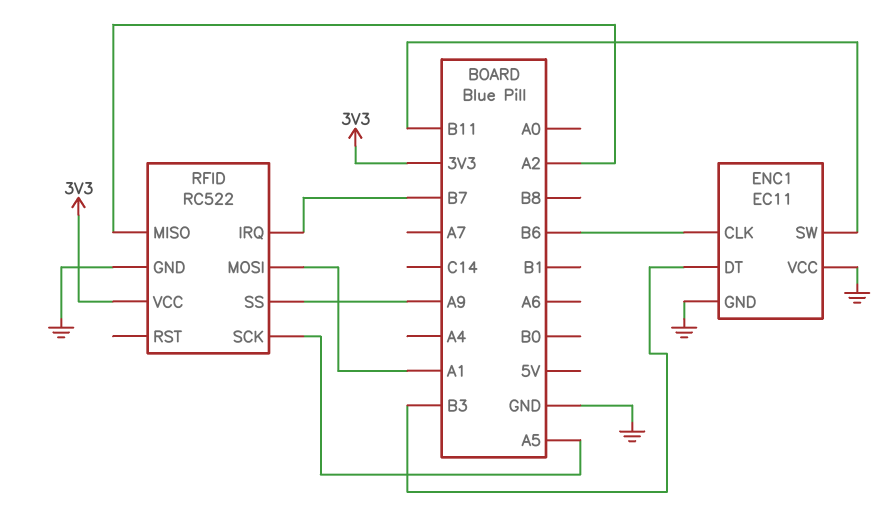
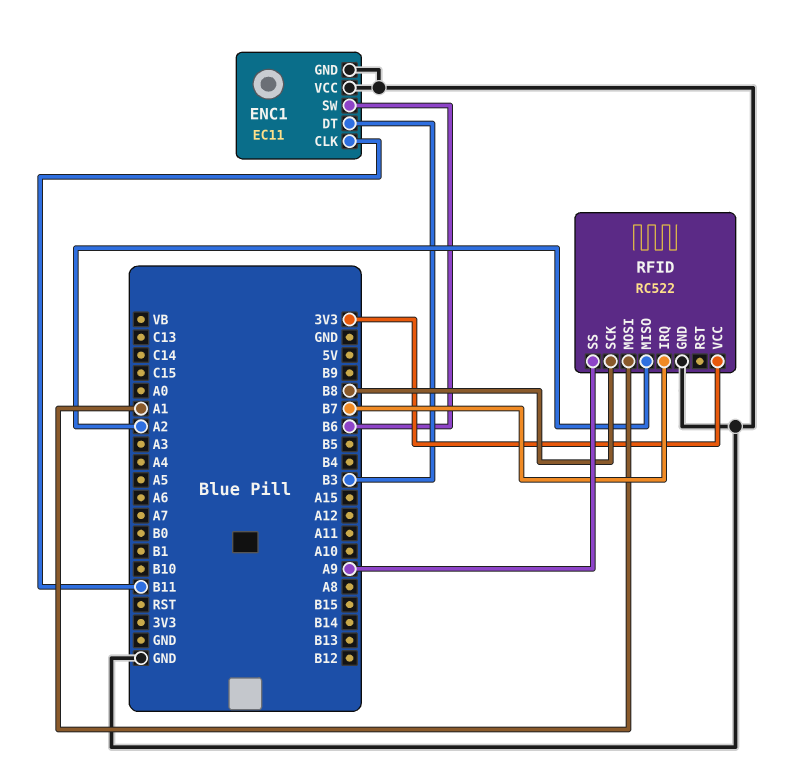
ENC1 pin CLK: B6 -> B11
ENC1 pin SW: B11 -> B6
RFID pin SCK: A5 -> B8

